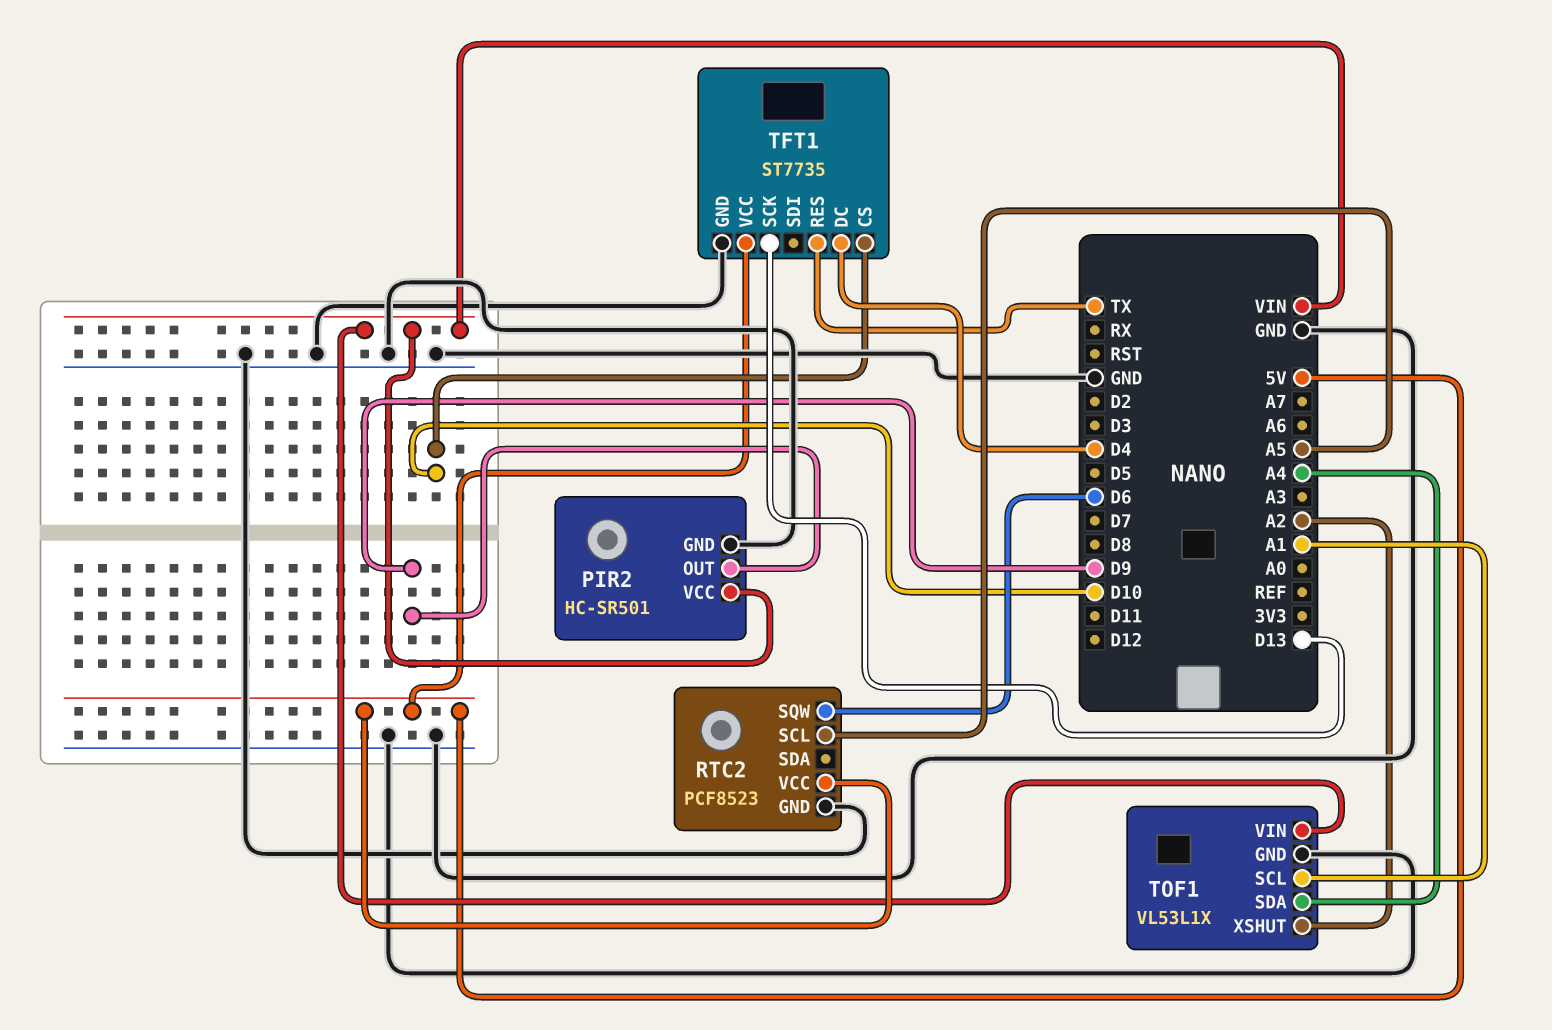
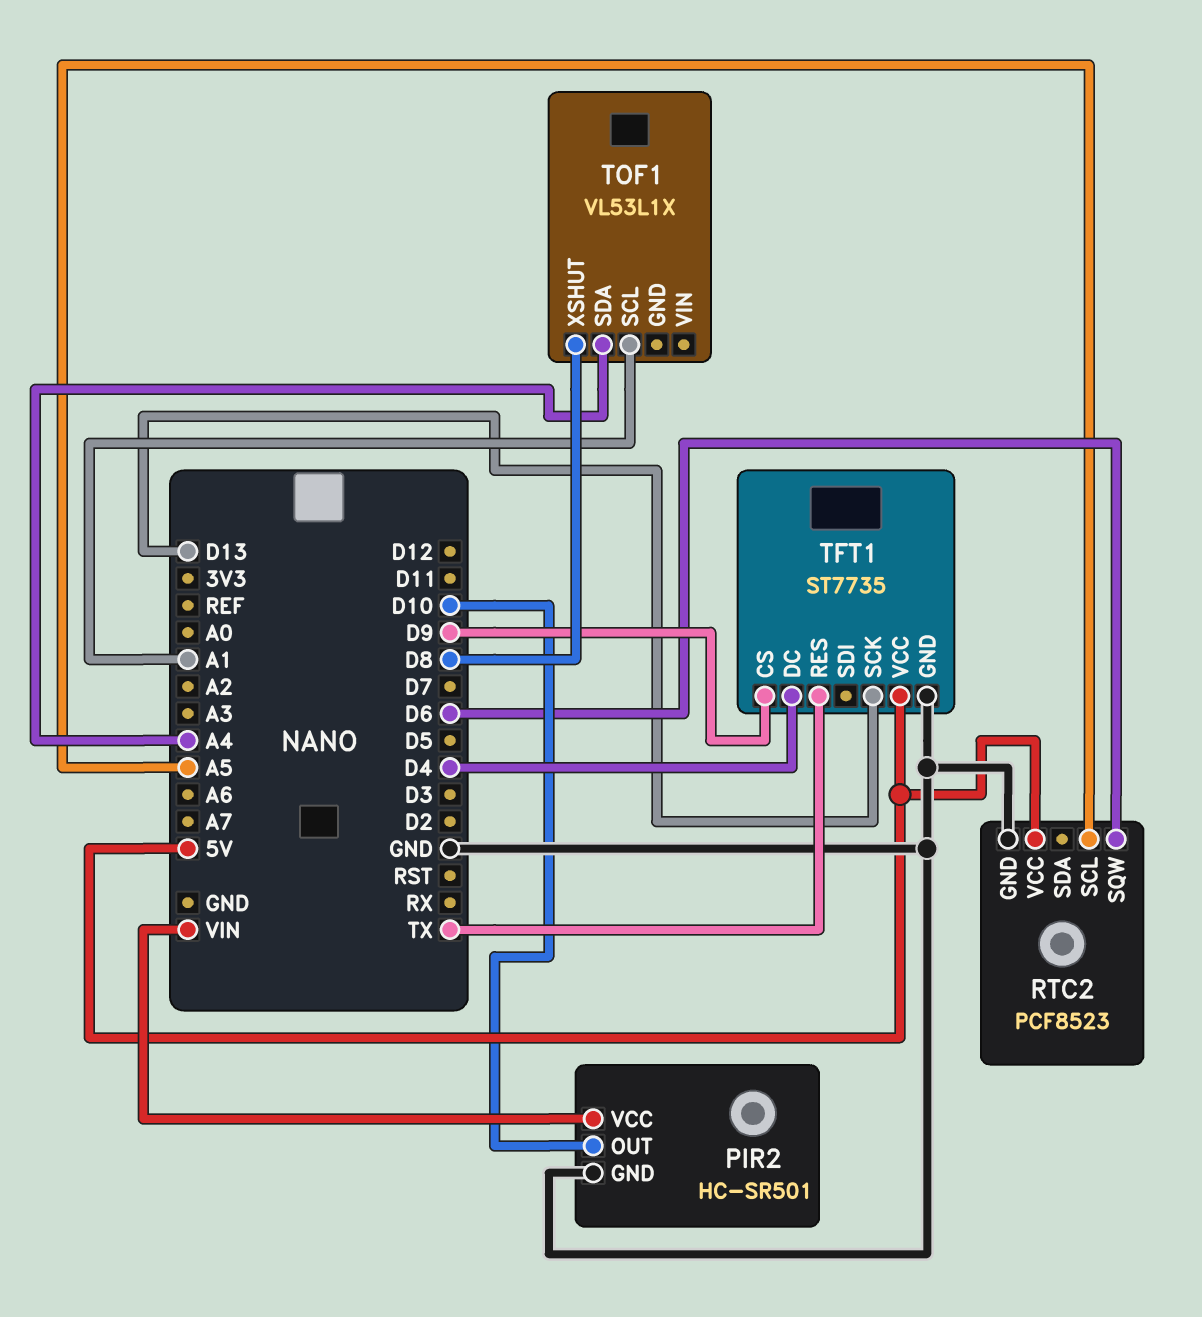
PIR2 pin OUT: D9 -> D10
TFT1 pin CS: D10 -> D9
TOF1 pin GND: GND -> none
TOF1 pin VIN: VIN -> none
TOF1 pin XSHUT: A2 -> D8

